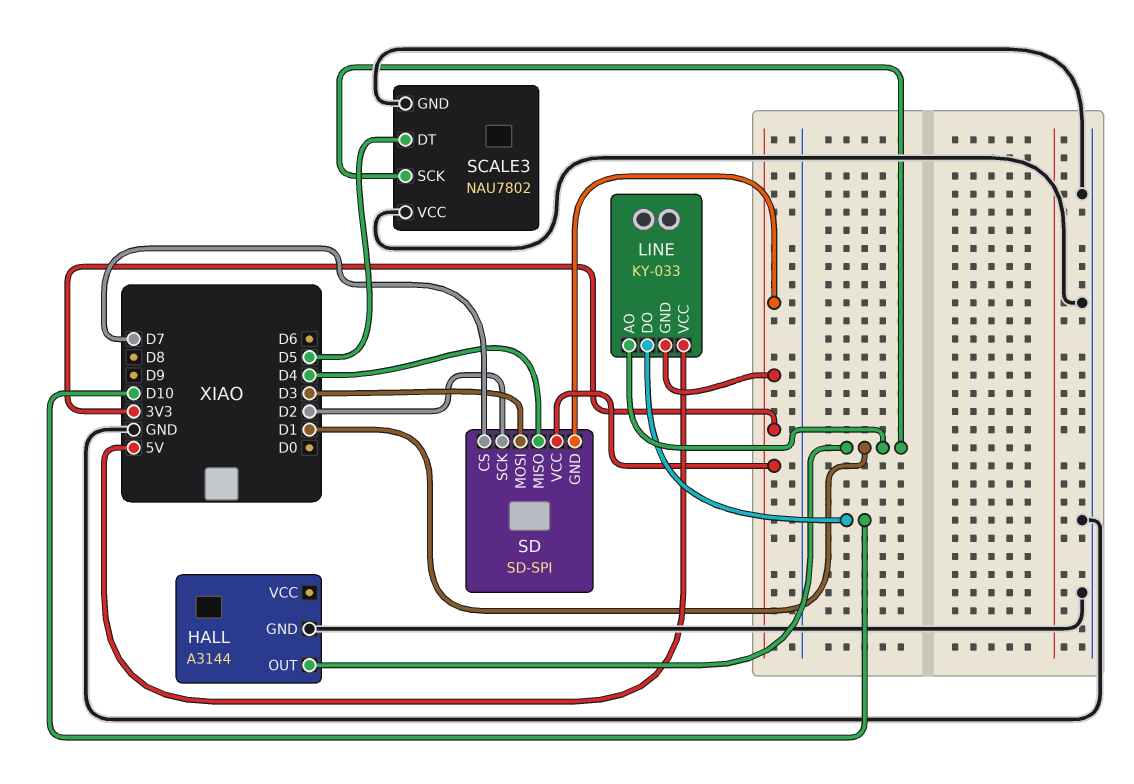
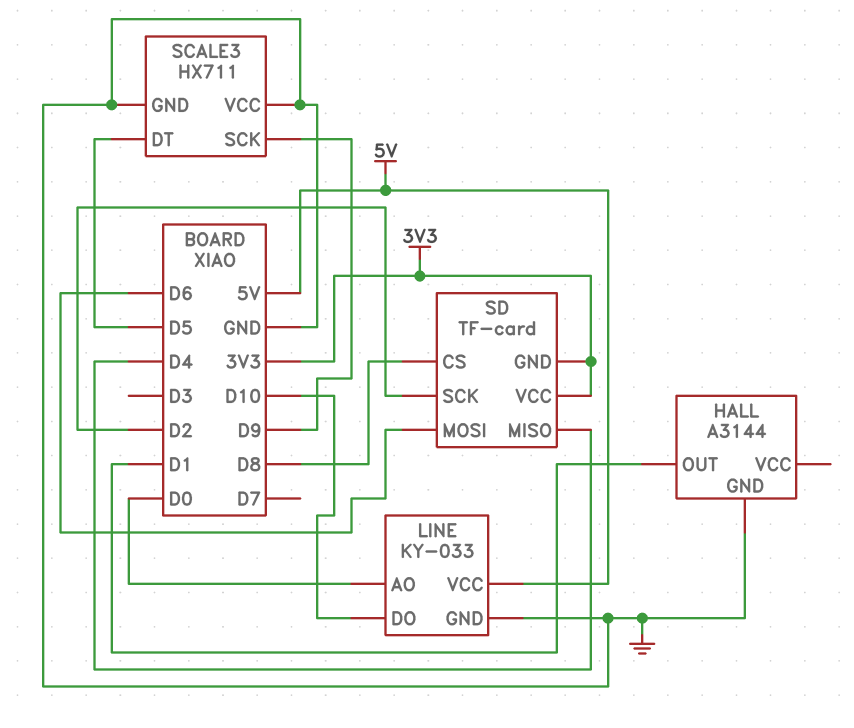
LINE pin AO: D1 -> D0
LINE pin GND: 3V3 -> GND
SCALE3: NAU7802 -> HX711
SCALE3 pin SCK: D1 -> D9
SD: SD-SPI -> TF-card
SD pin CS: D7 -> D8
SD pin MOSI: D3 -> D6

